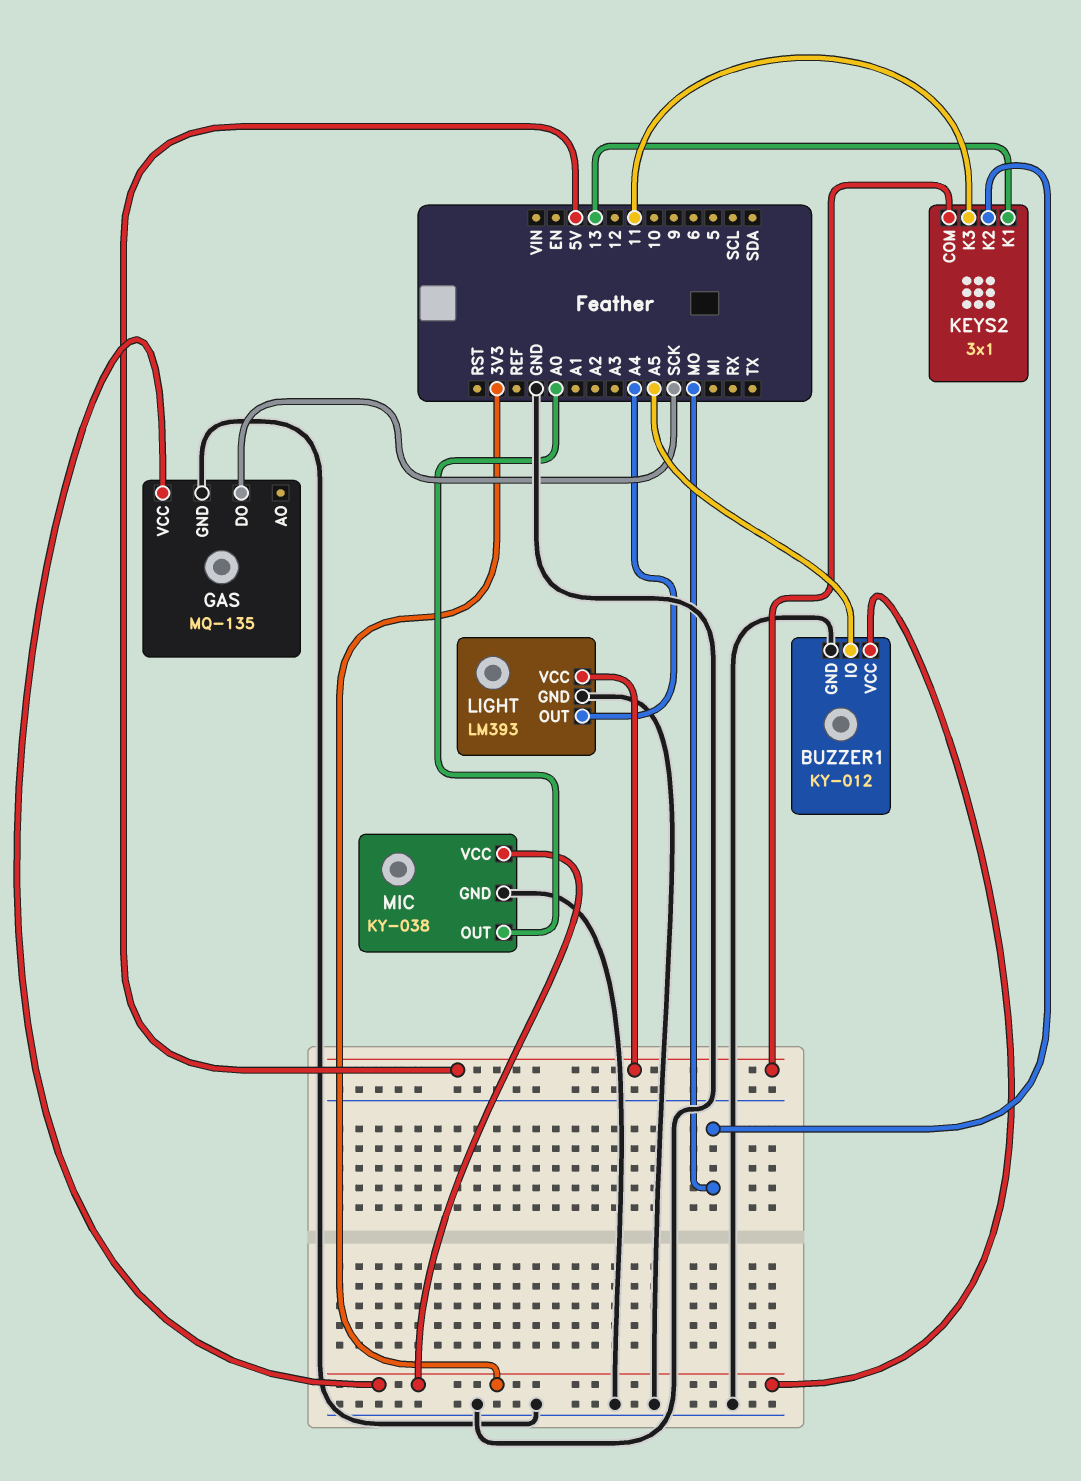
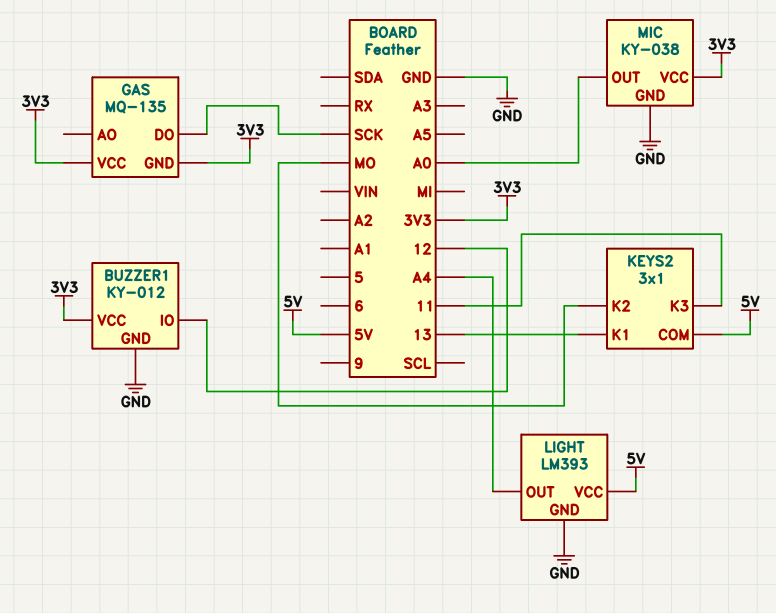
BUZZER1 pin IO: A5 -> 12
GAS pin GND: GND -> 3V3

